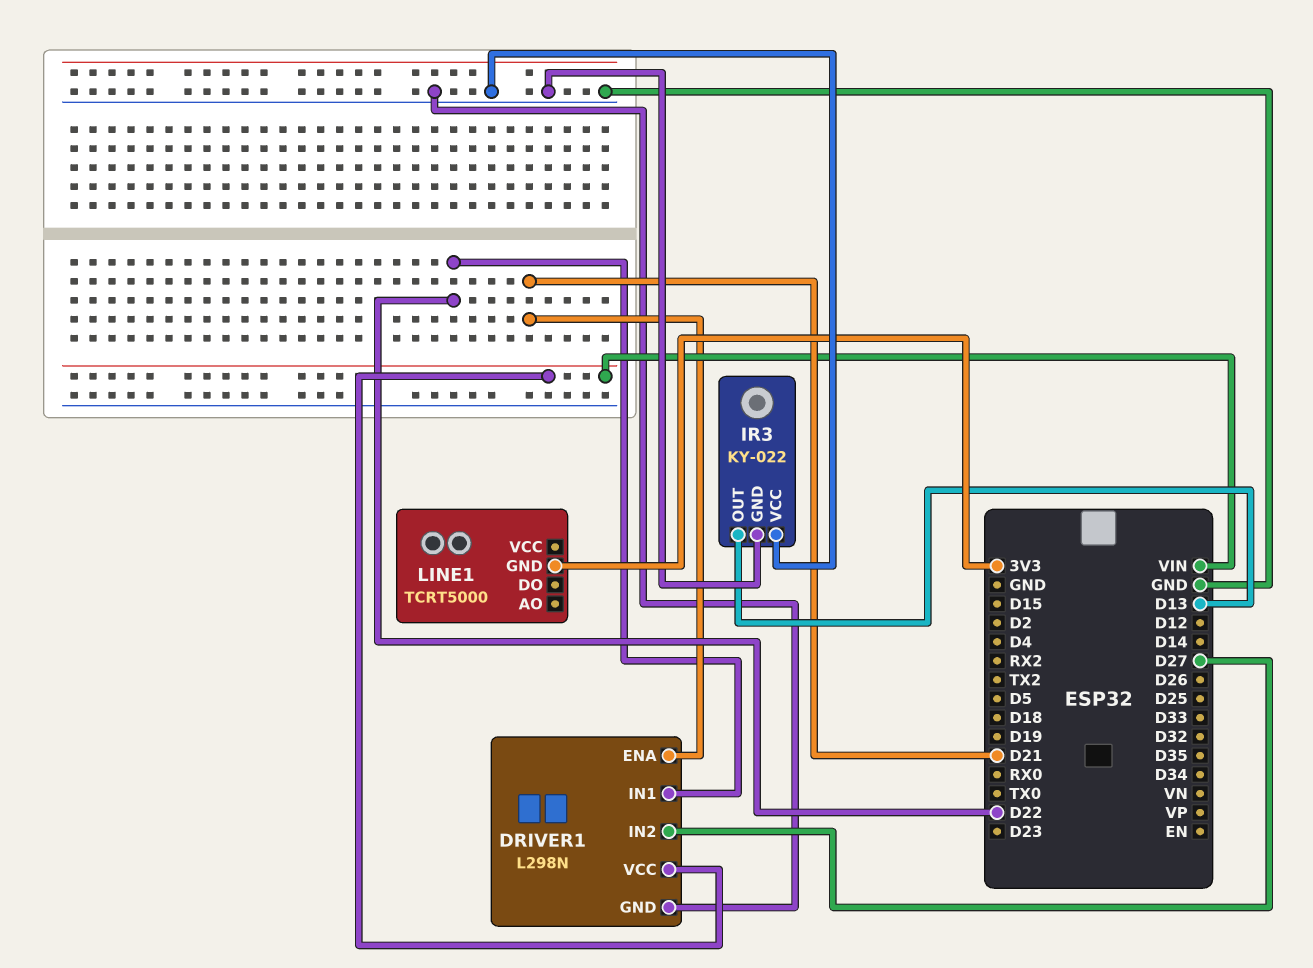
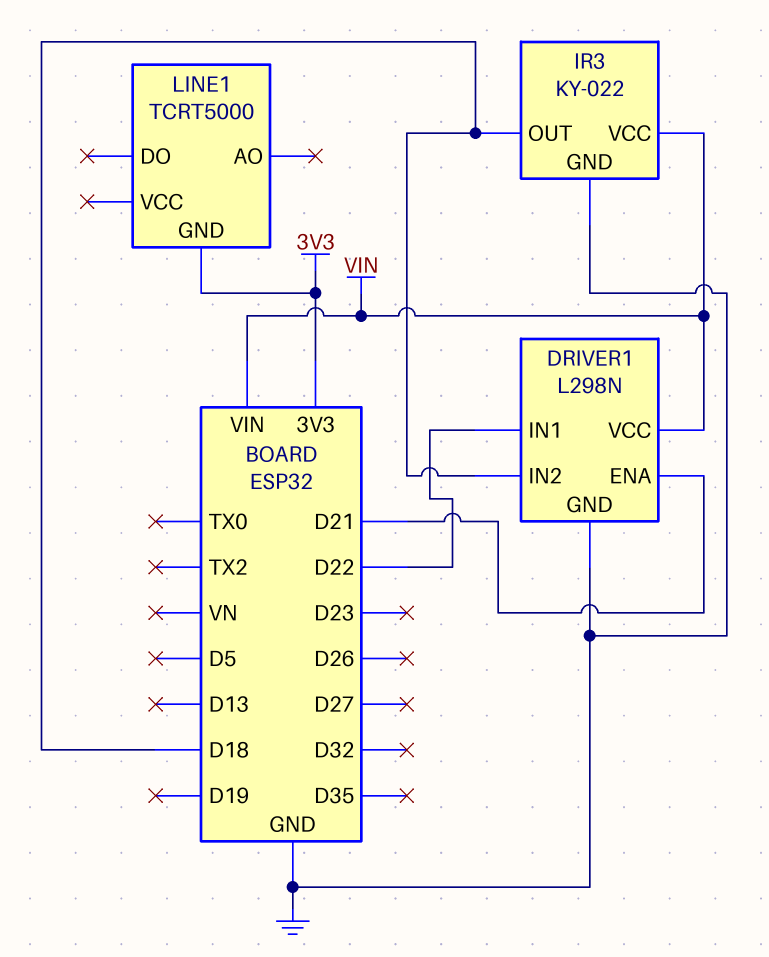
DRIVER1 pin IN2: D27 -> D18
IR3 pin OUT: D13 -> D18
IR3 pin VCC: GND -> VIN

